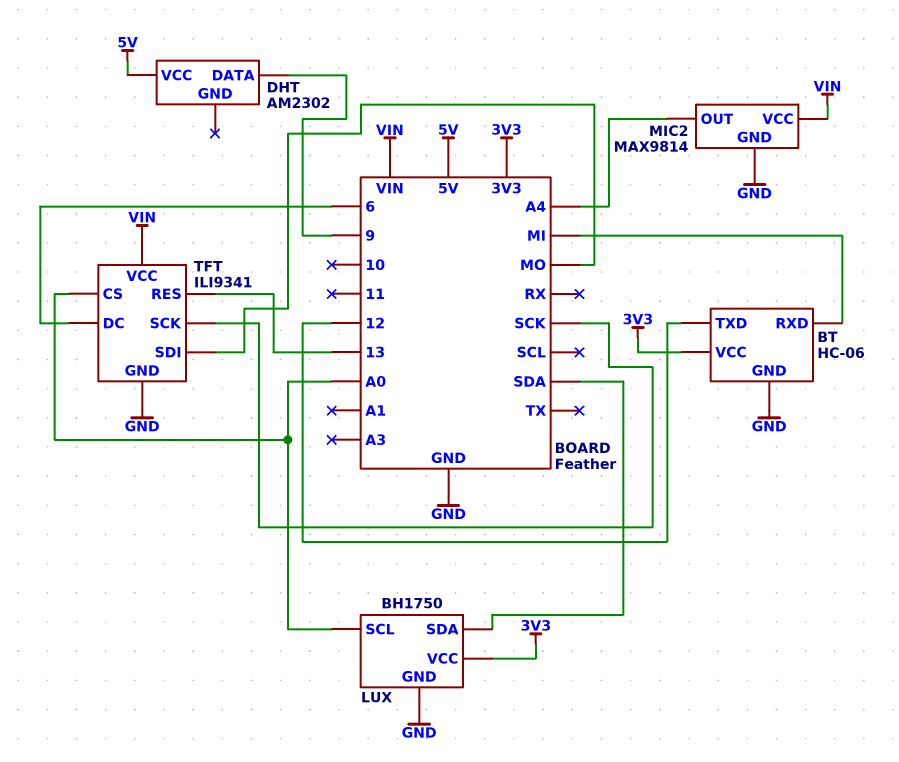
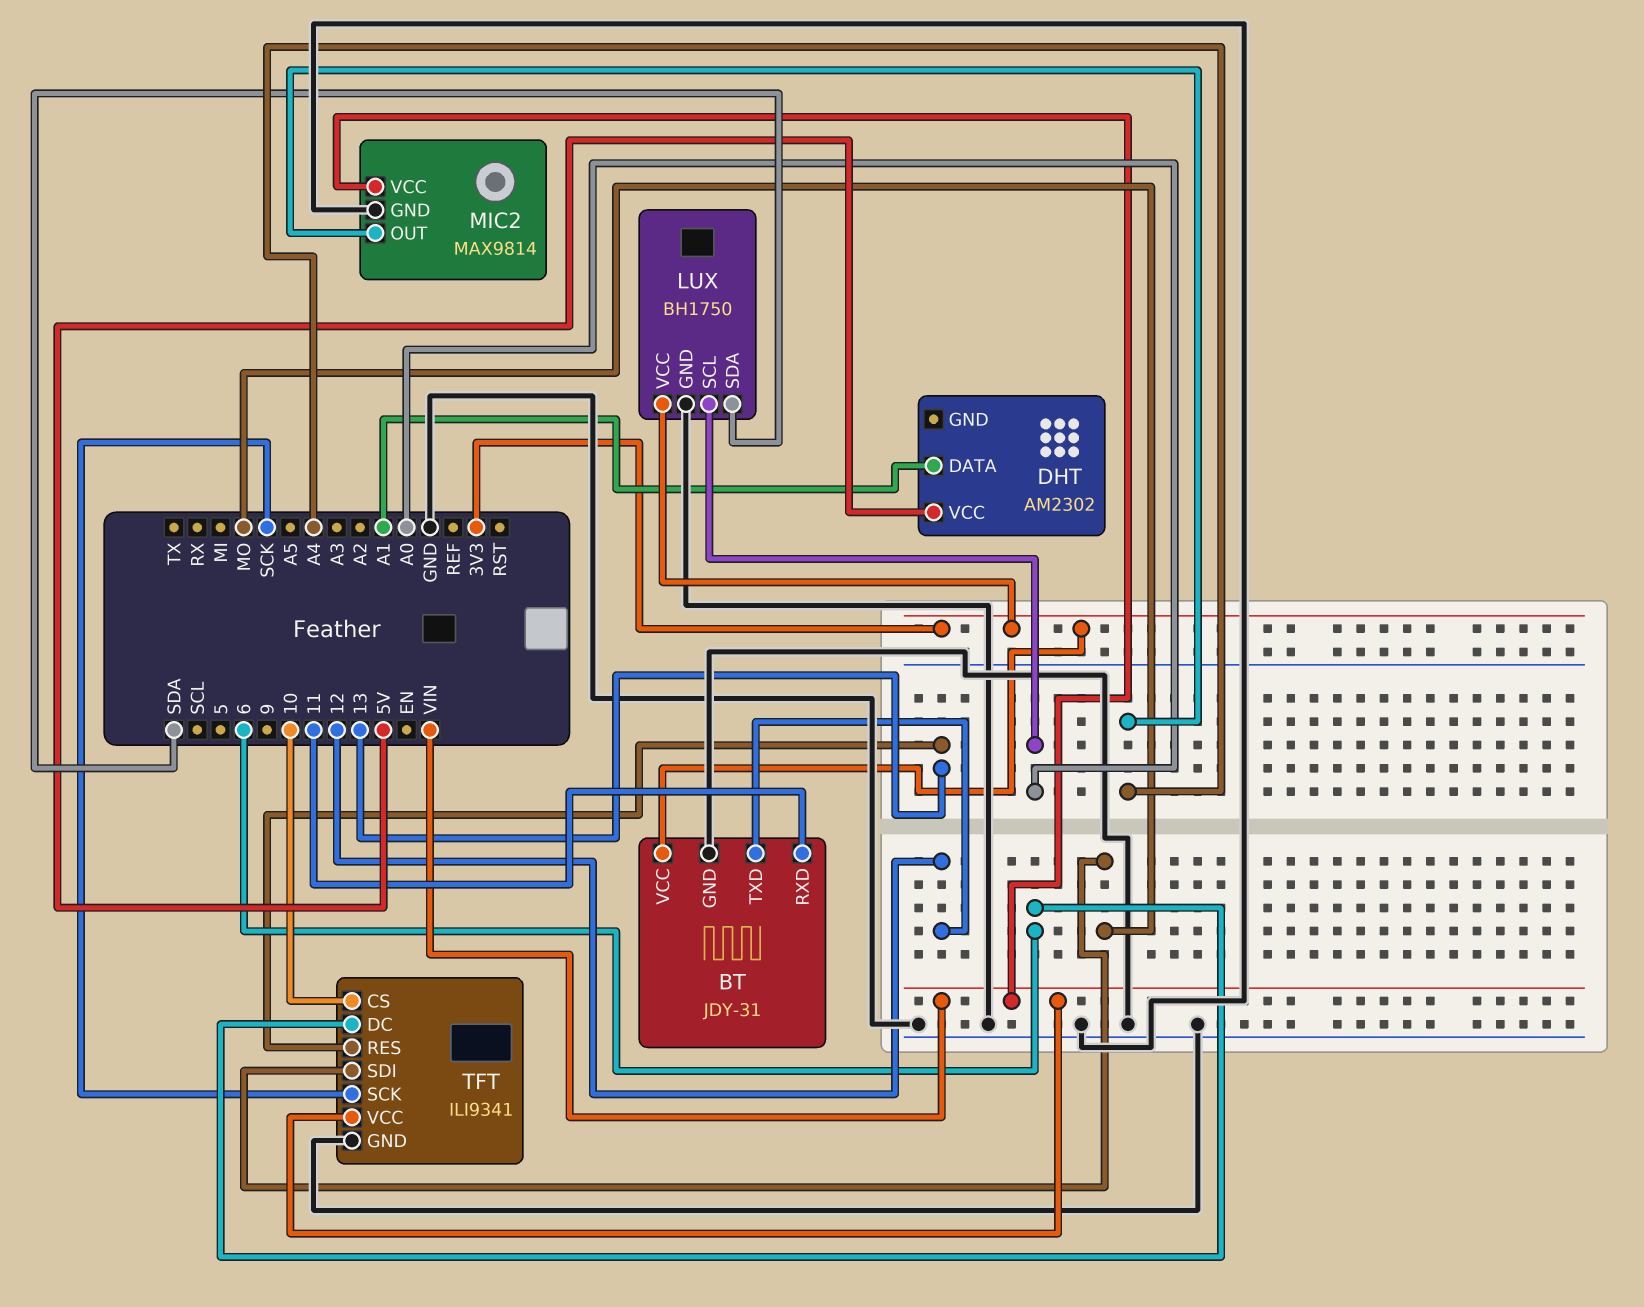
BT: HC-06 -> JDY-31
BT pin RXD: MI -> 11
DHT pin DATA: 9 -> A1
TFT pin CS: A0 -> 10

